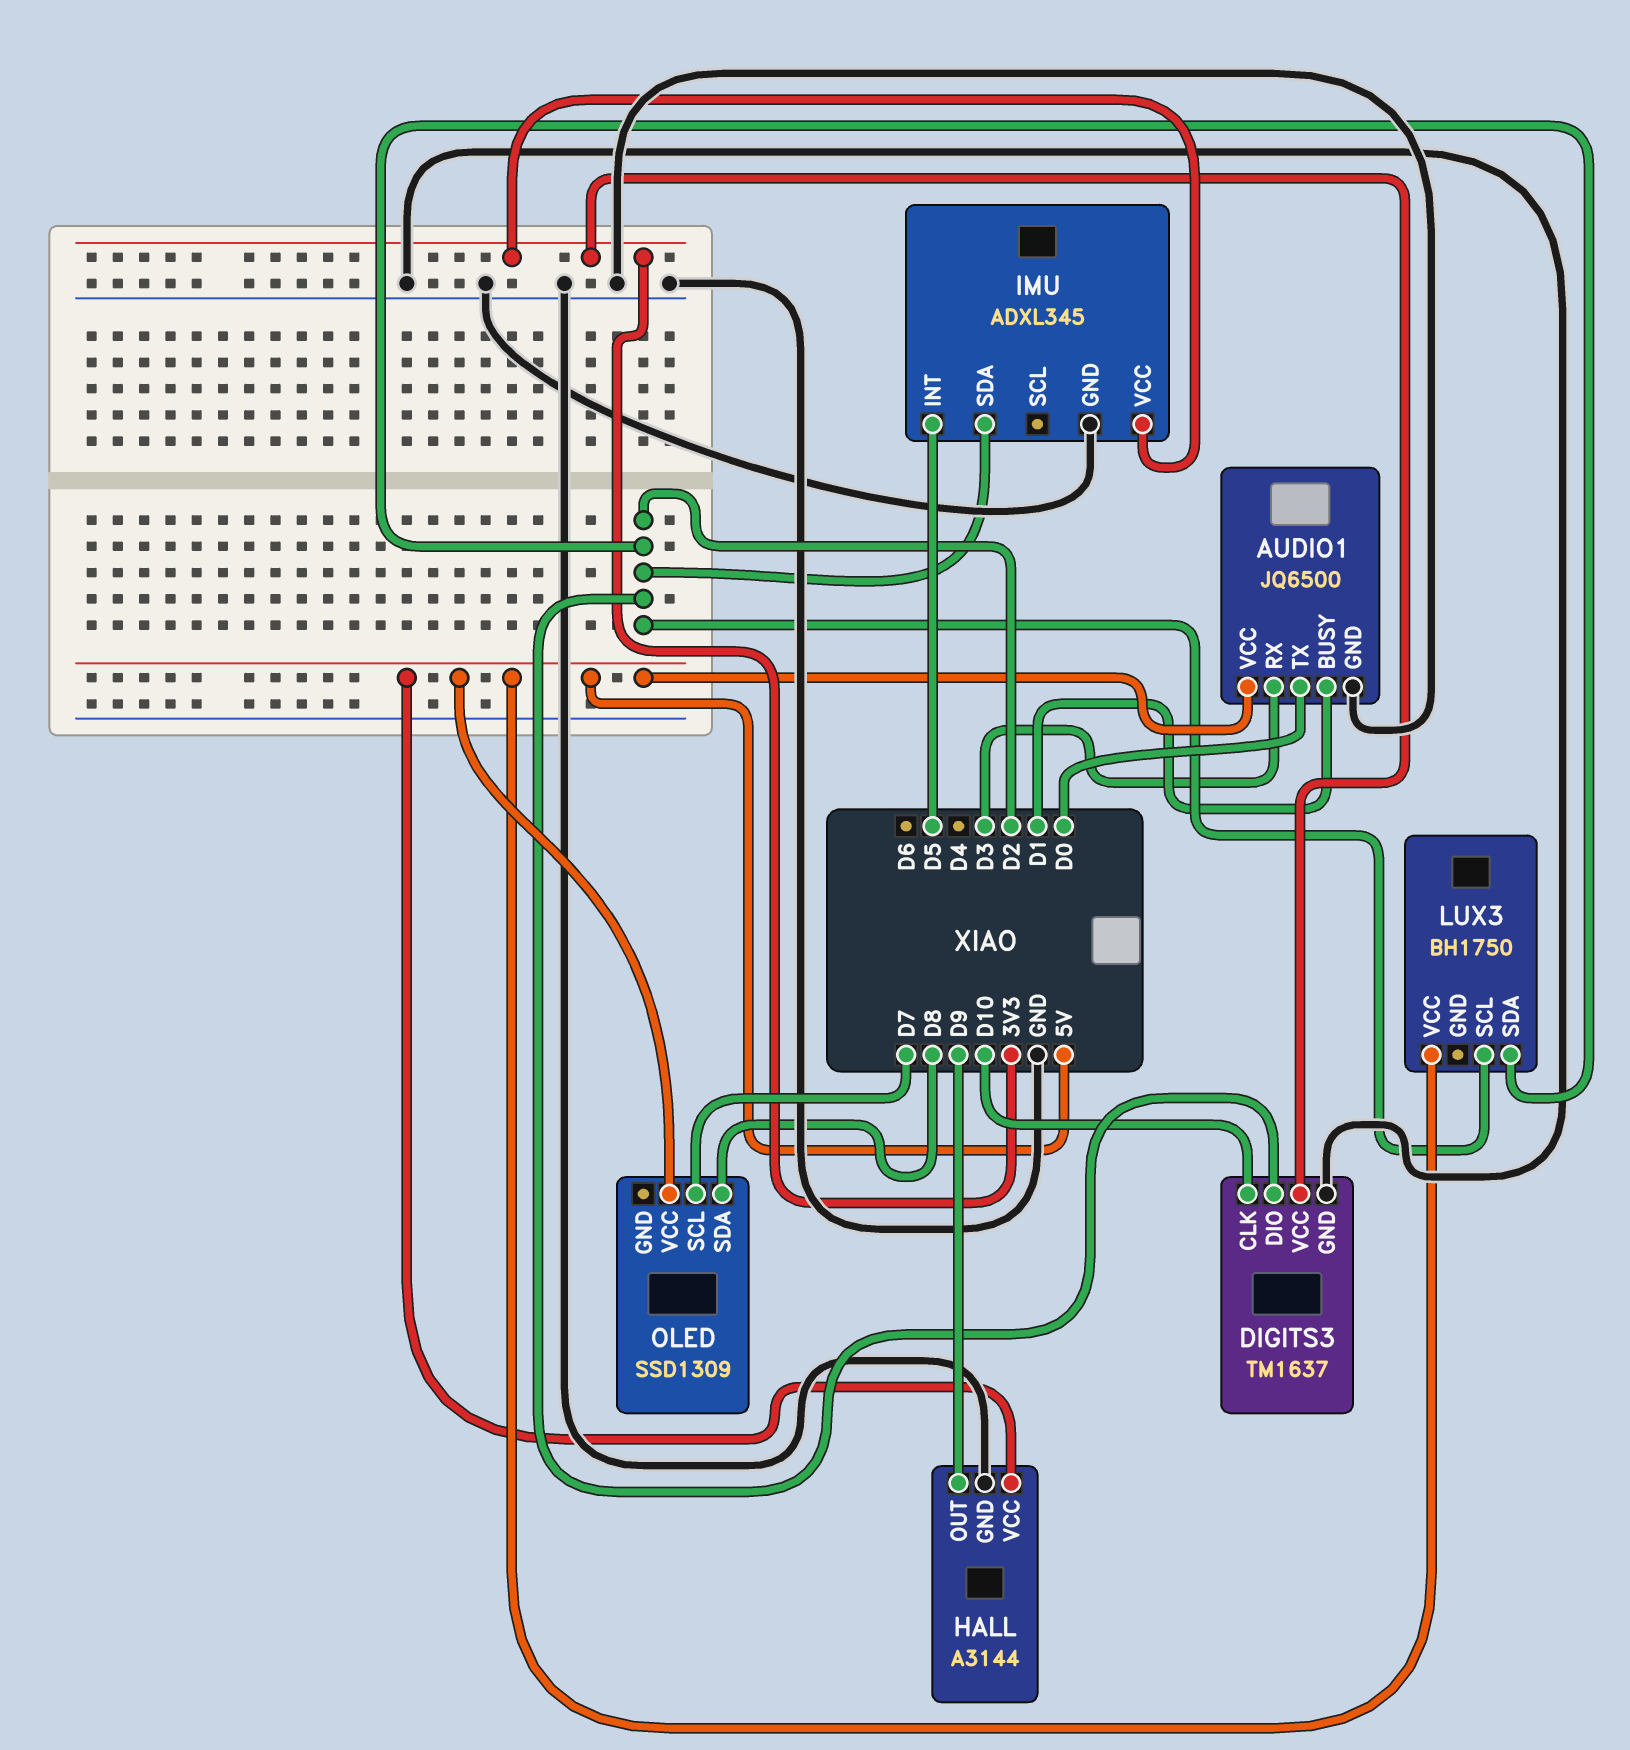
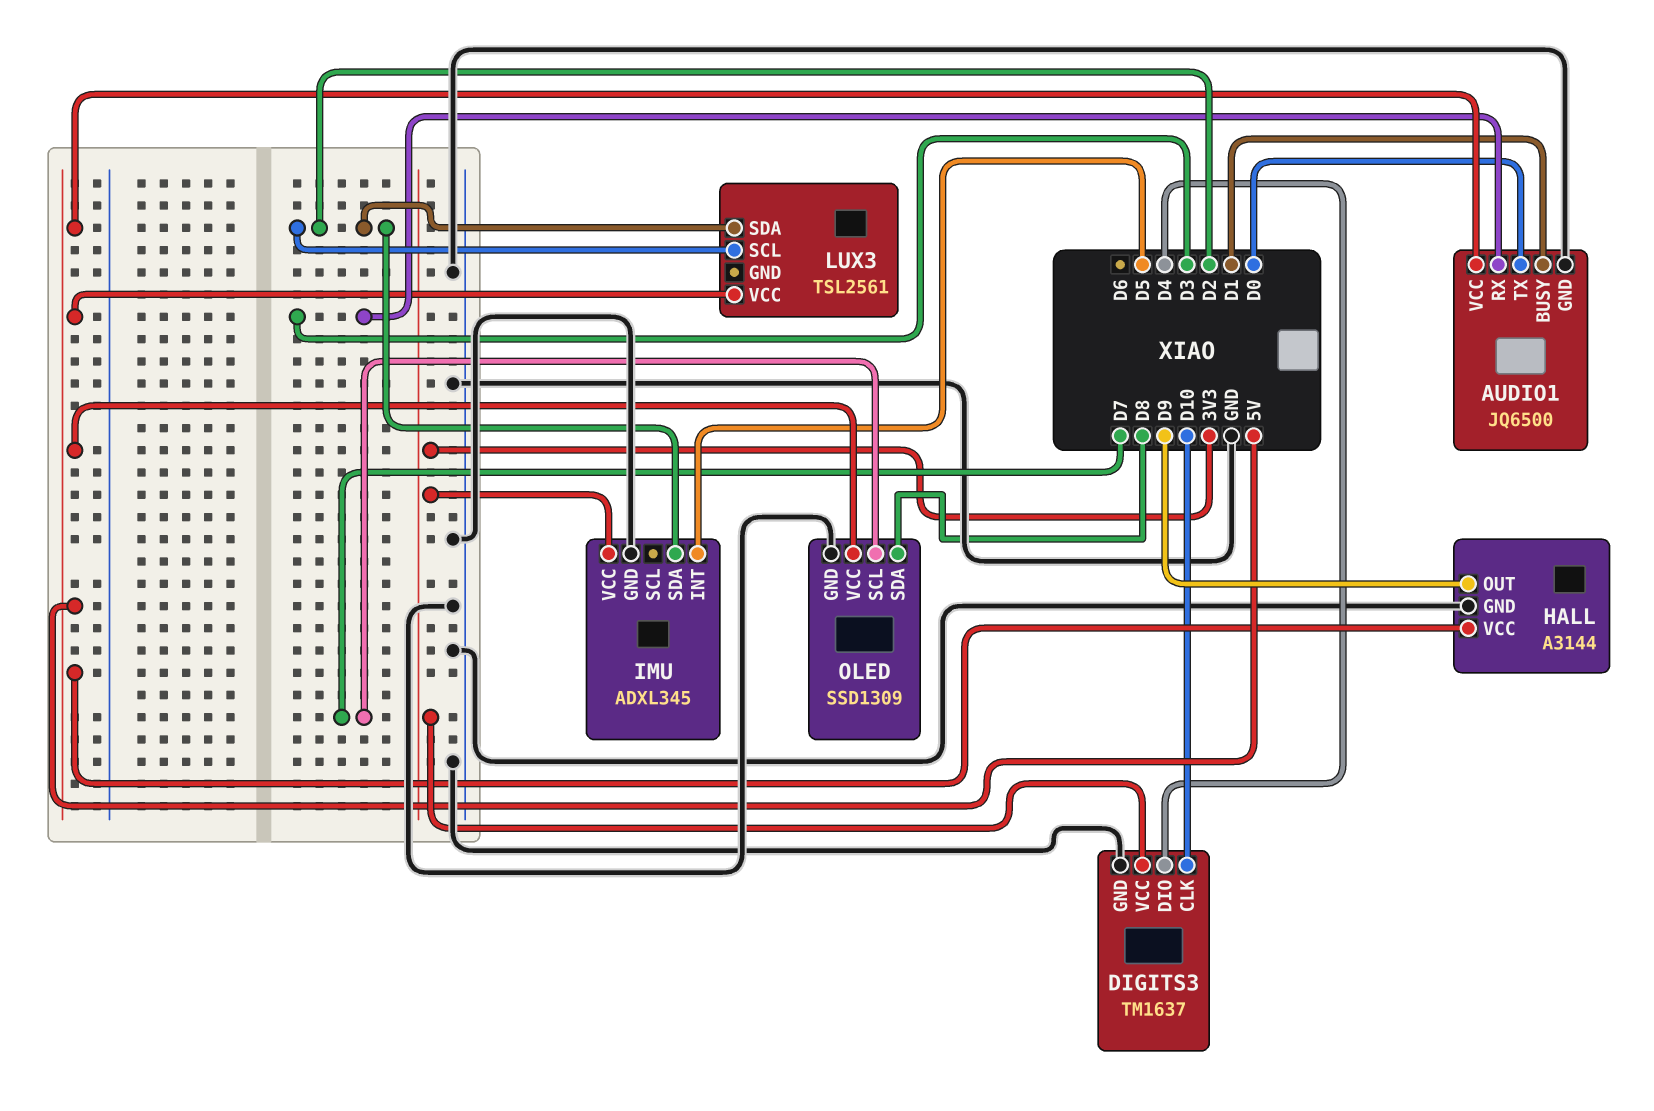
DIGITS3 pin DIO: D2 -> D4
LUX3: BH1750 -> TSL2561
OLED pin GND: none -> GND

